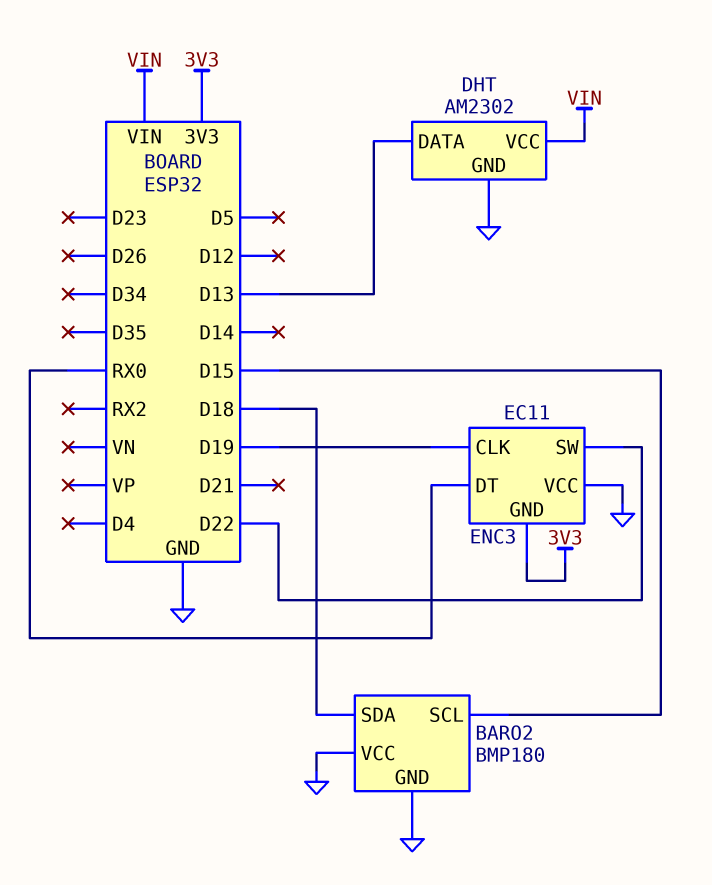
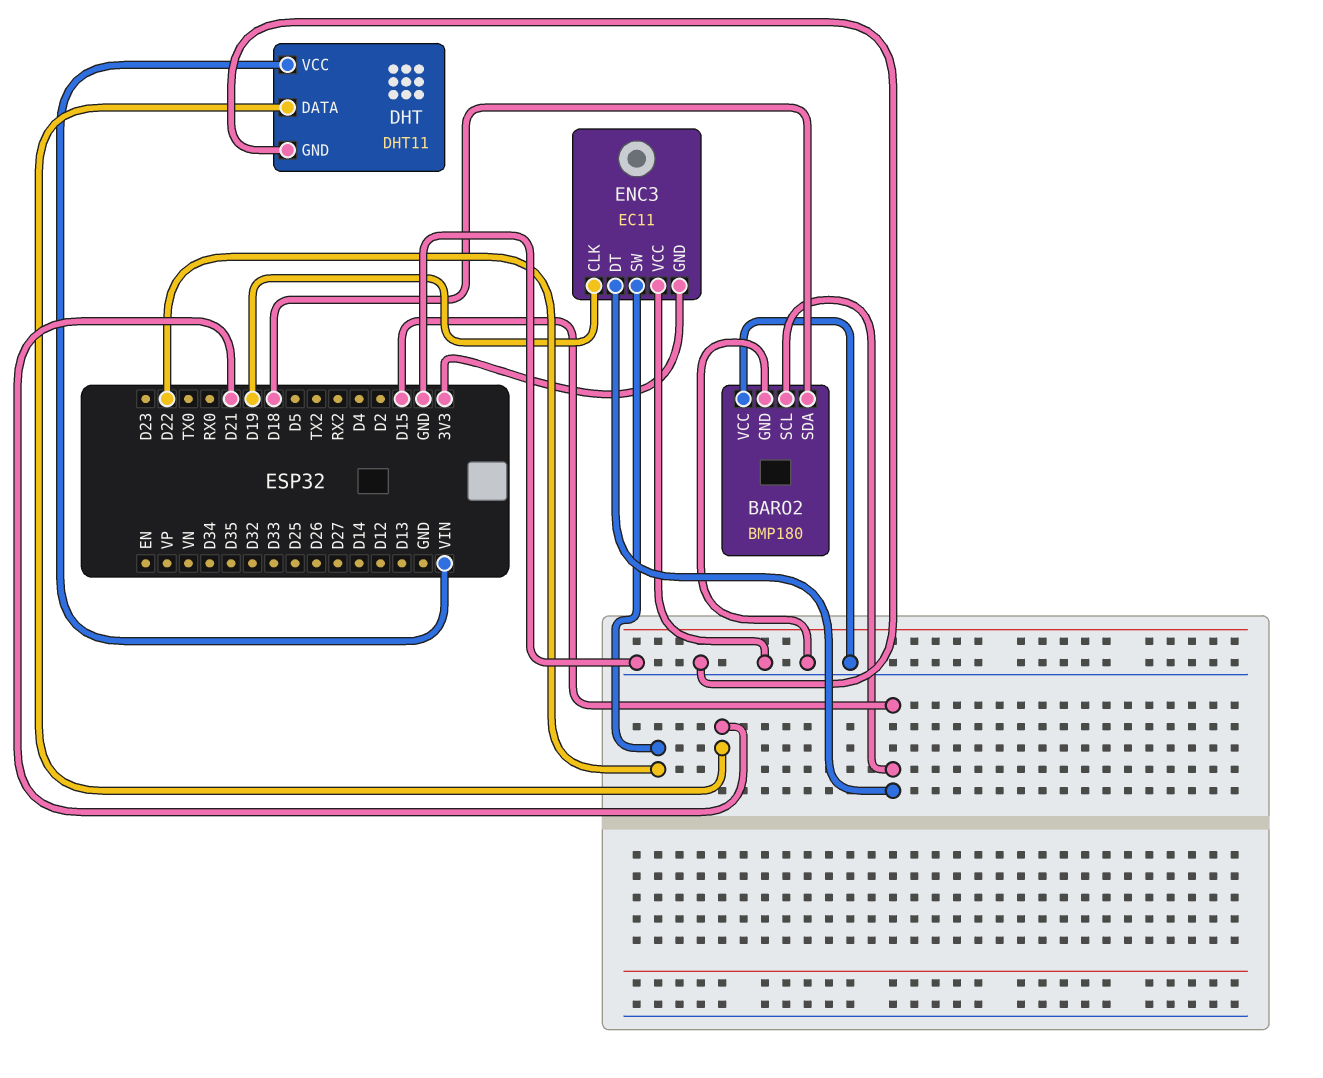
DHT: AM2302 -> DHT11
DHT pin DATA: D13 -> D21
ENC3 pin DT: RX0 -> D15

